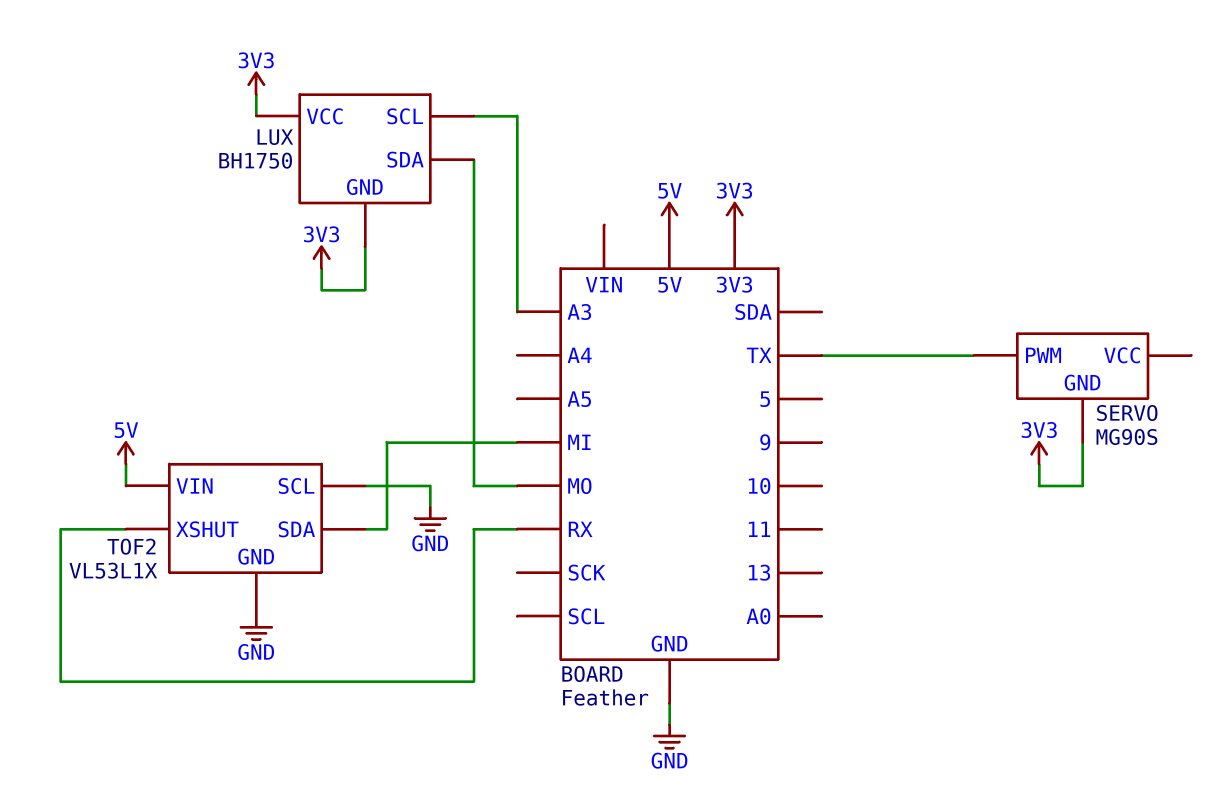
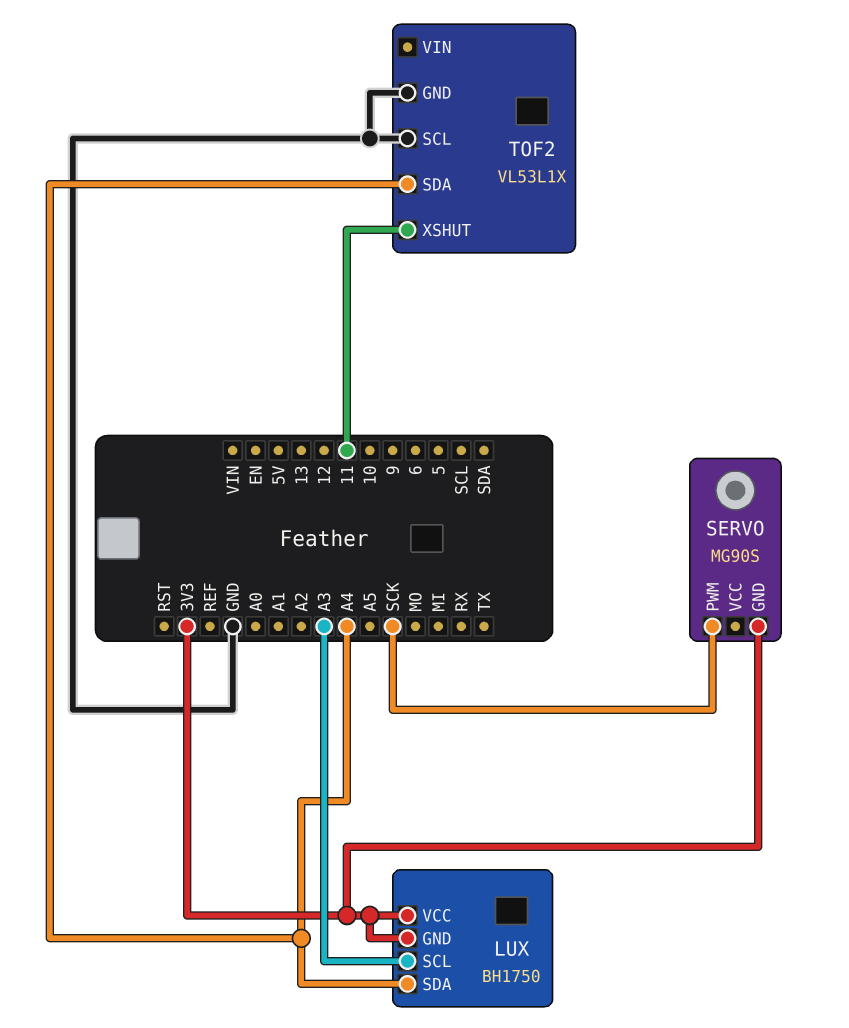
LUX pin SDA: MO -> A4
SERVO pin PWM: TX -> SCK
TOF2 pin SDA: MI -> A4
TOF2 pin VIN: 5V -> none
TOF2 pin XSHUT: RX -> 11

